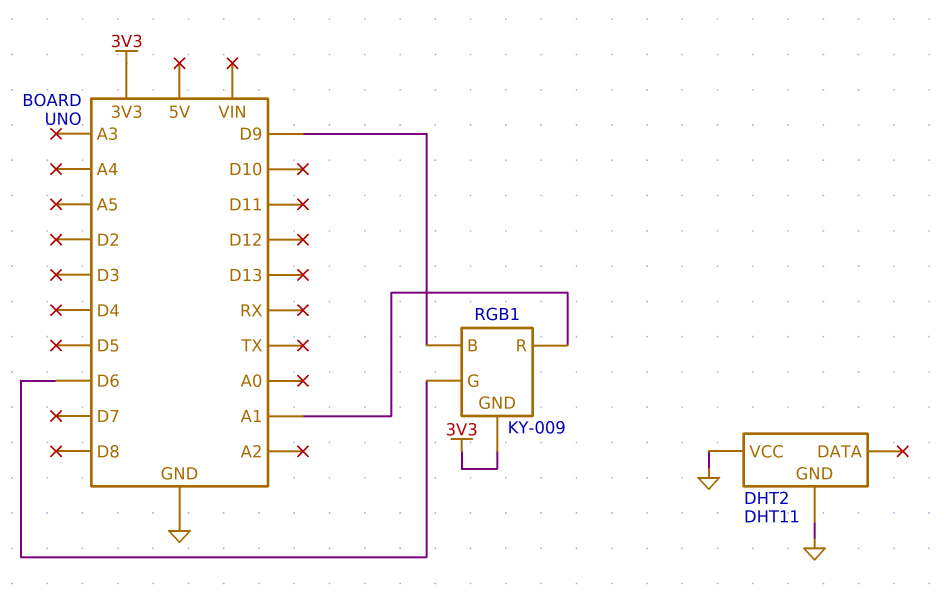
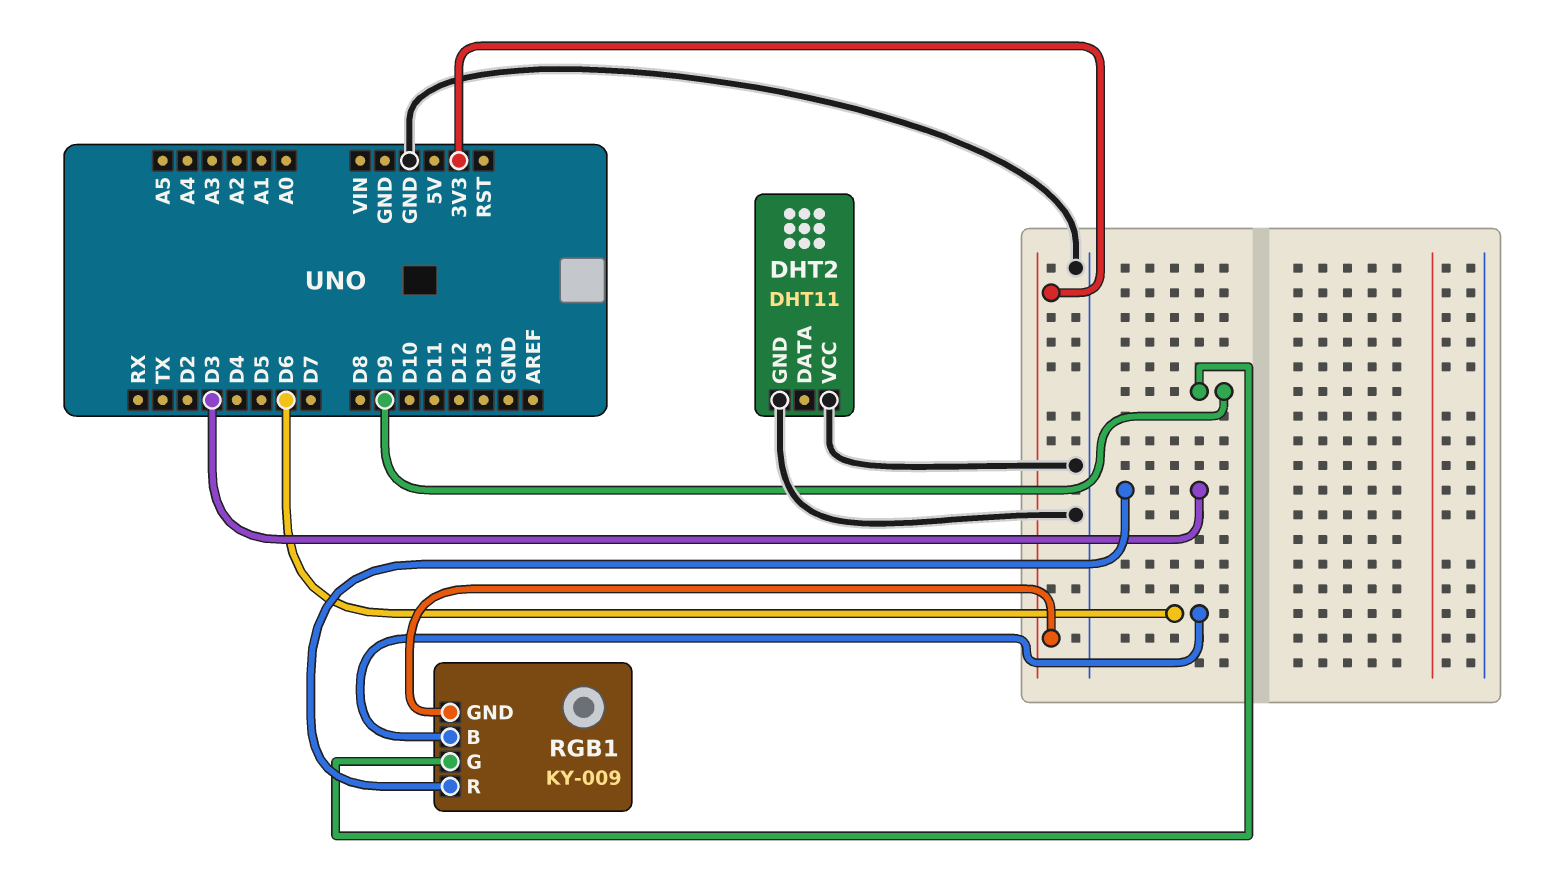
RGB1 pin B: D9 -> D6
RGB1 pin G: D6 -> D9
RGB1 pin R: A1 -> D3

